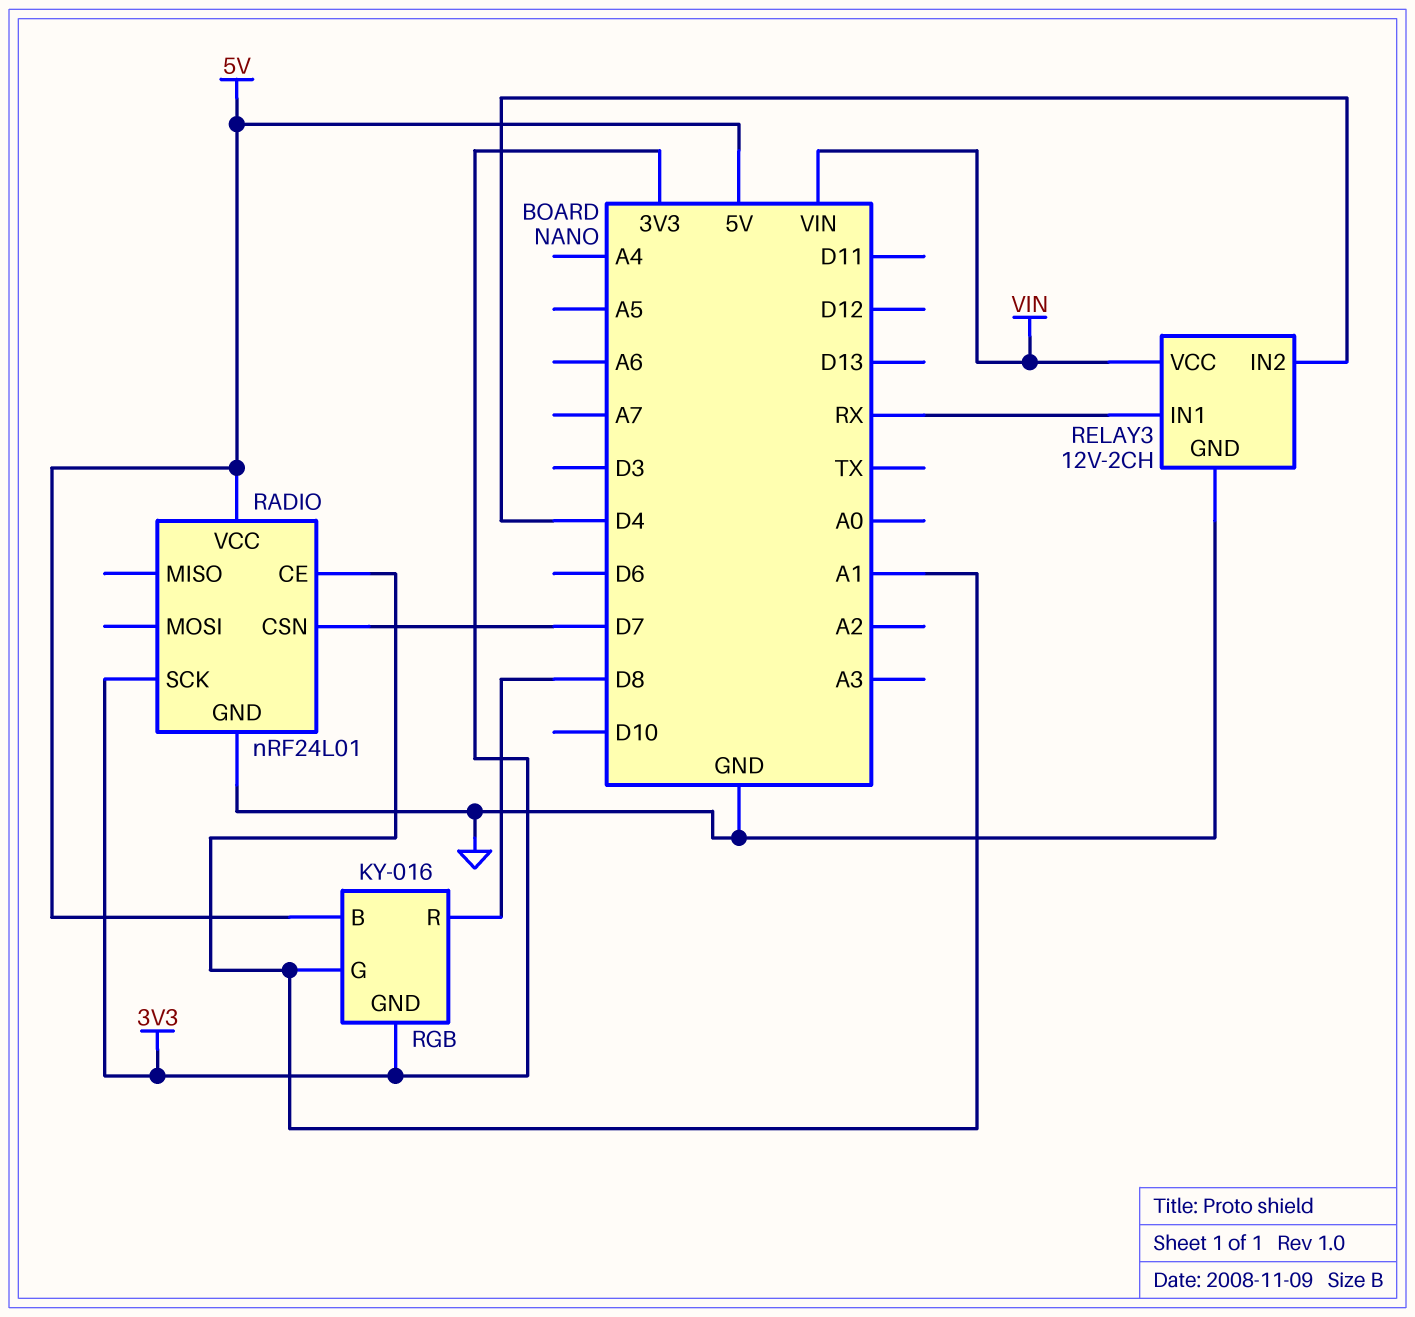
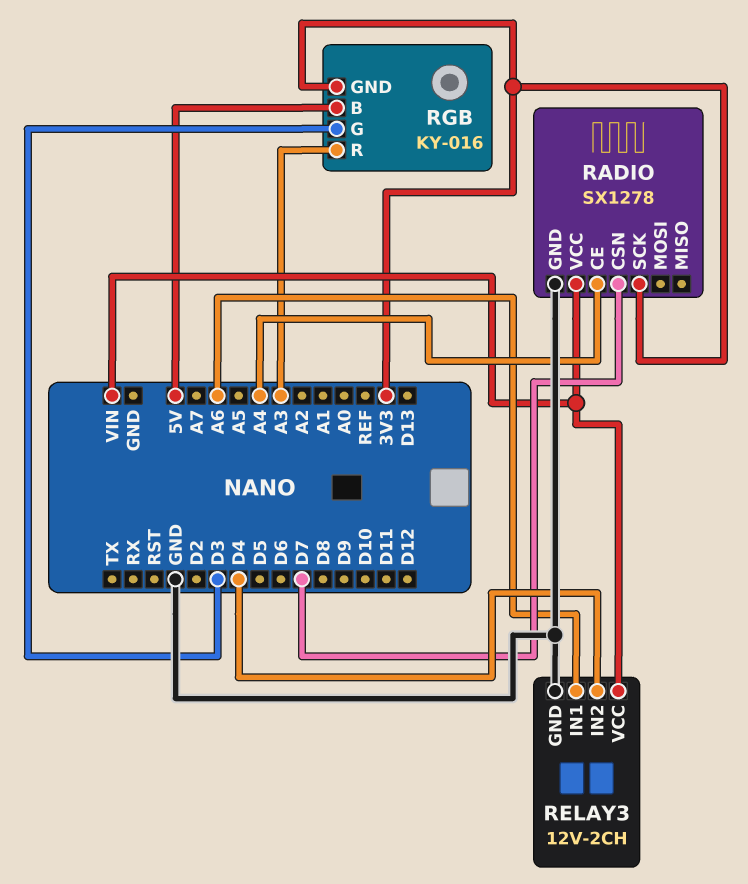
RADIO: nRF24L01 -> SX1278
RADIO pin CE: A1 -> A4
RADIO pin VCC: 5V -> VIN
RELAY3 pin IN1: RX -> A6
RGB pin G: A1 -> D3
RGB pin R: D8 -> A3

